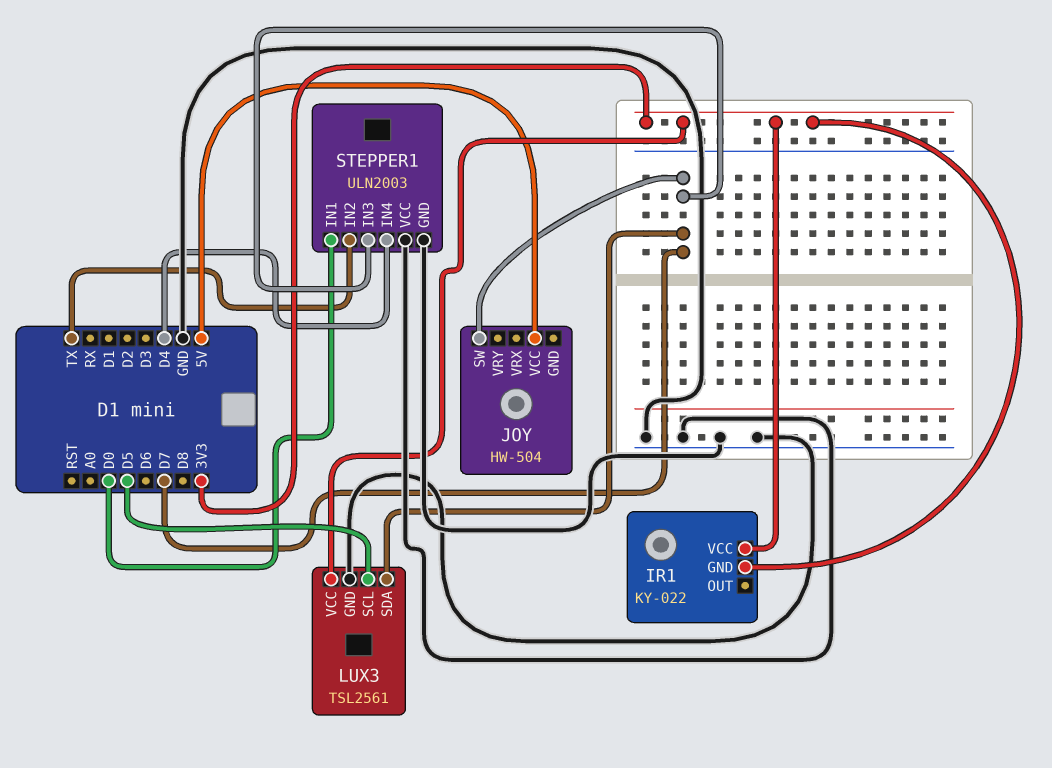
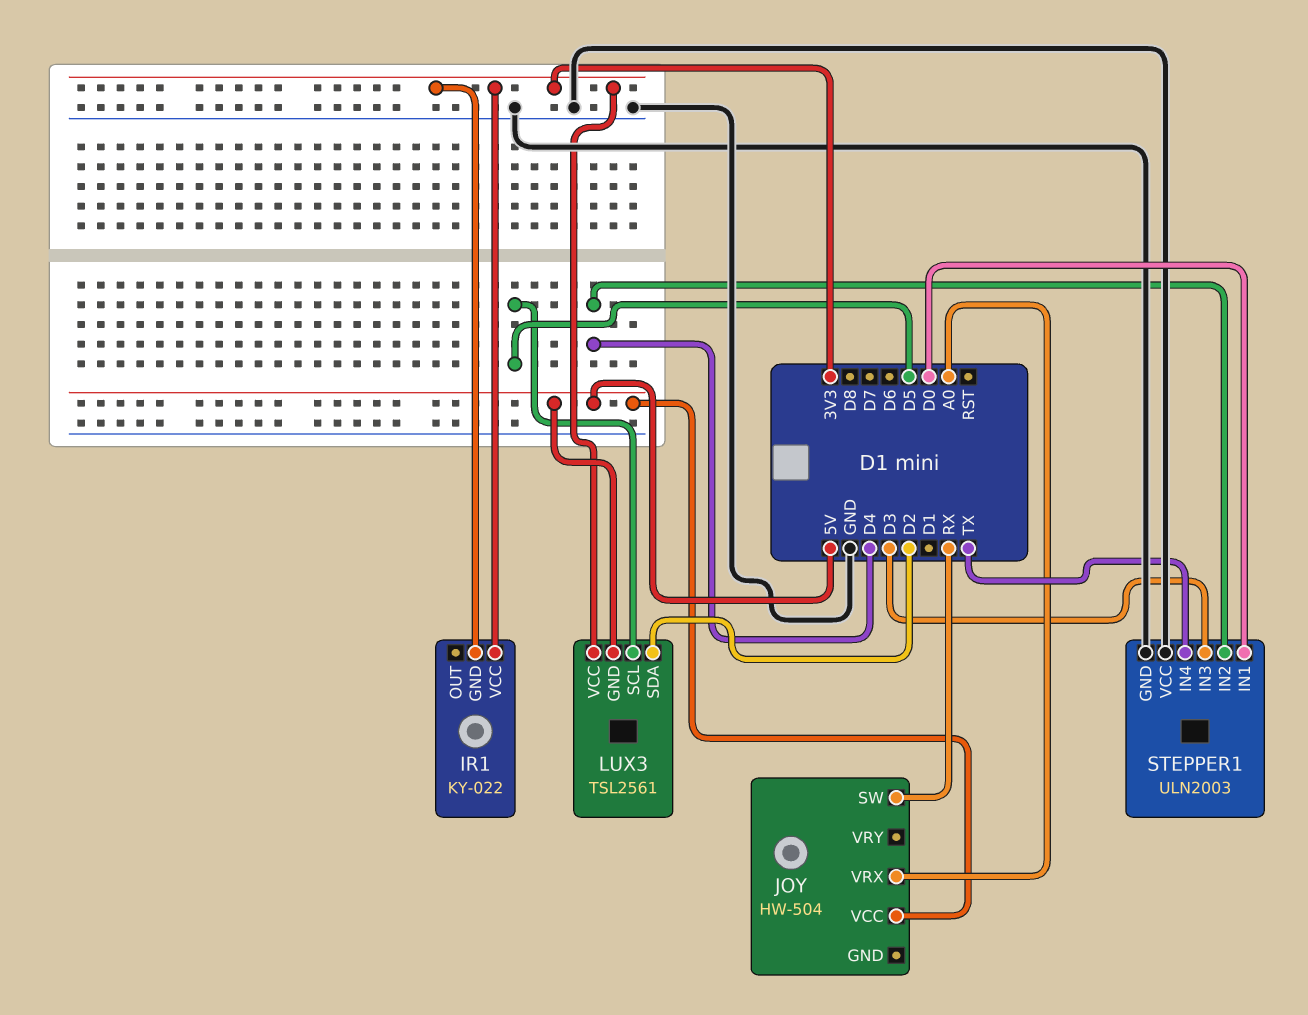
JOY pin SW: D7 -> RX
JOY pin VRX: none -> A0
LUX3 pin GND: GND -> 5V
LUX3 pin SDA: D7 -> D2
STEPPER1 pin IN2: TX -> D4
STEPPER1 pin IN3: D7 -> D3
STEPPER1 pin IN4: D4 -> TX

